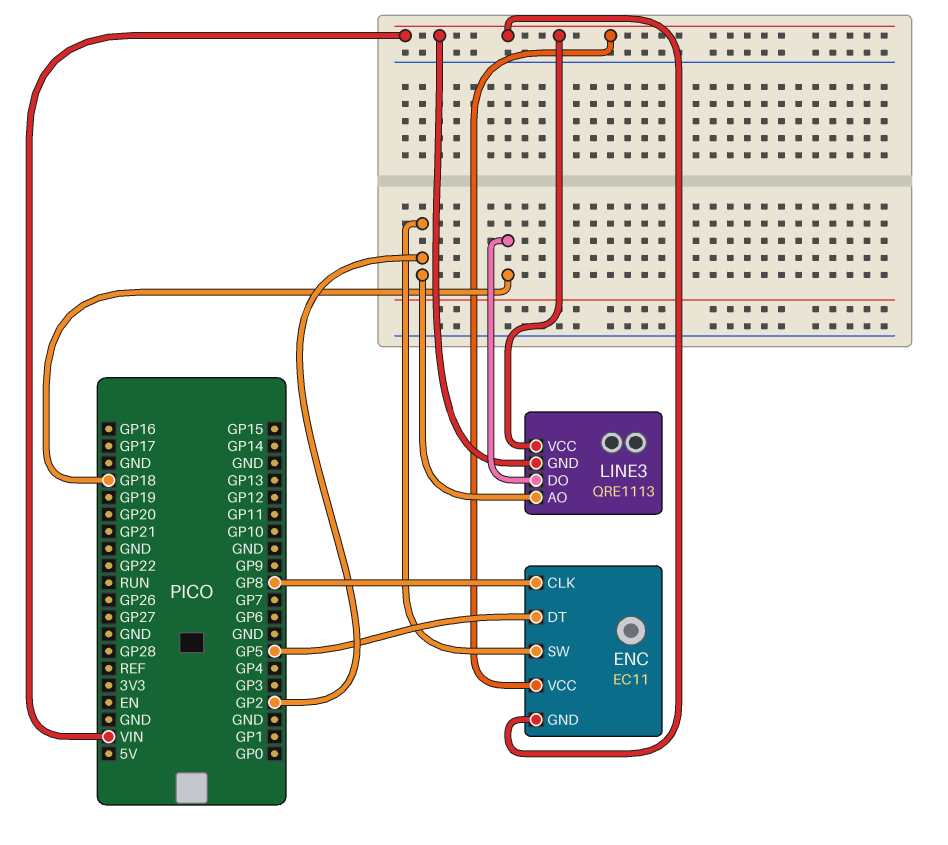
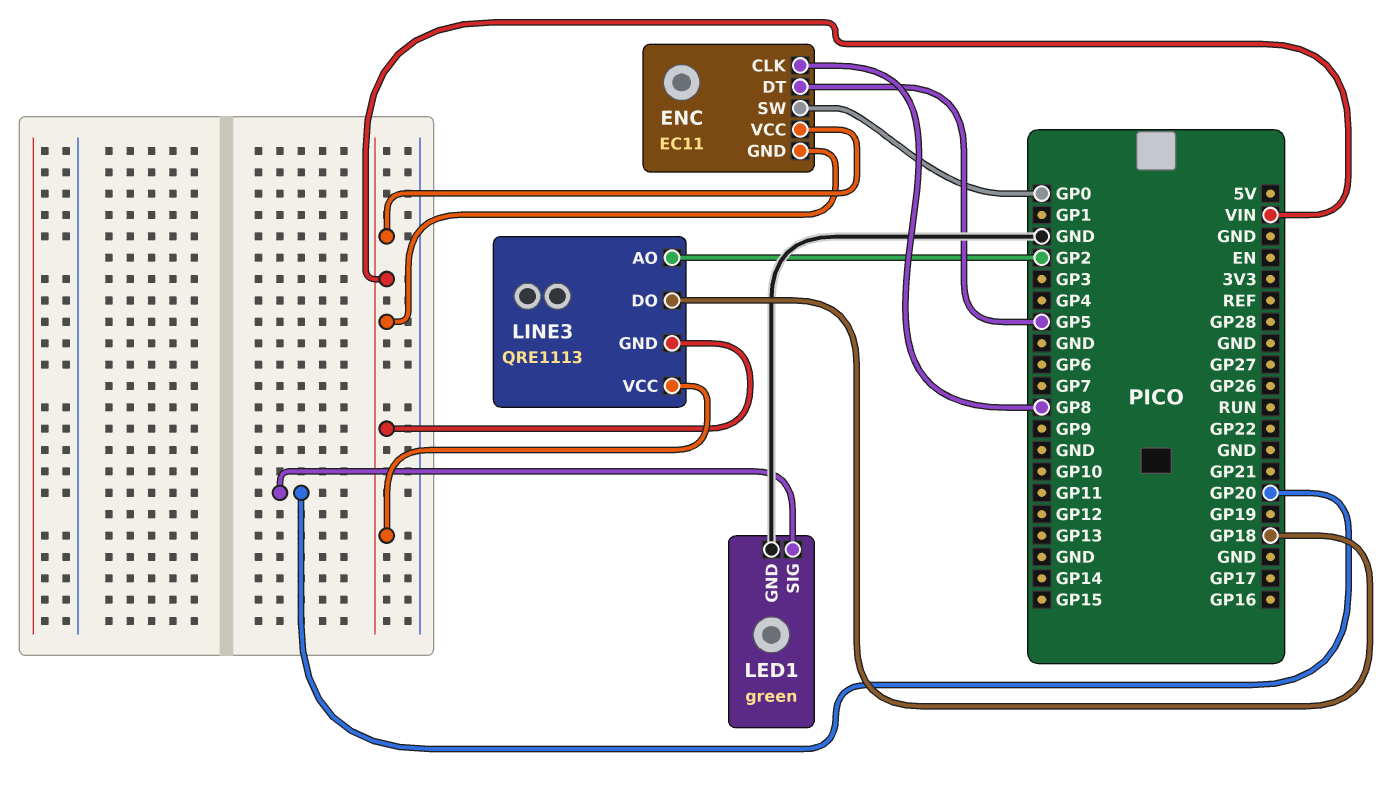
ENC pin SW: GP2 -> GP0
LED1: none -> green
LED1 pin GND: none -> GND
LED1 pin SIG: none -> GP20

